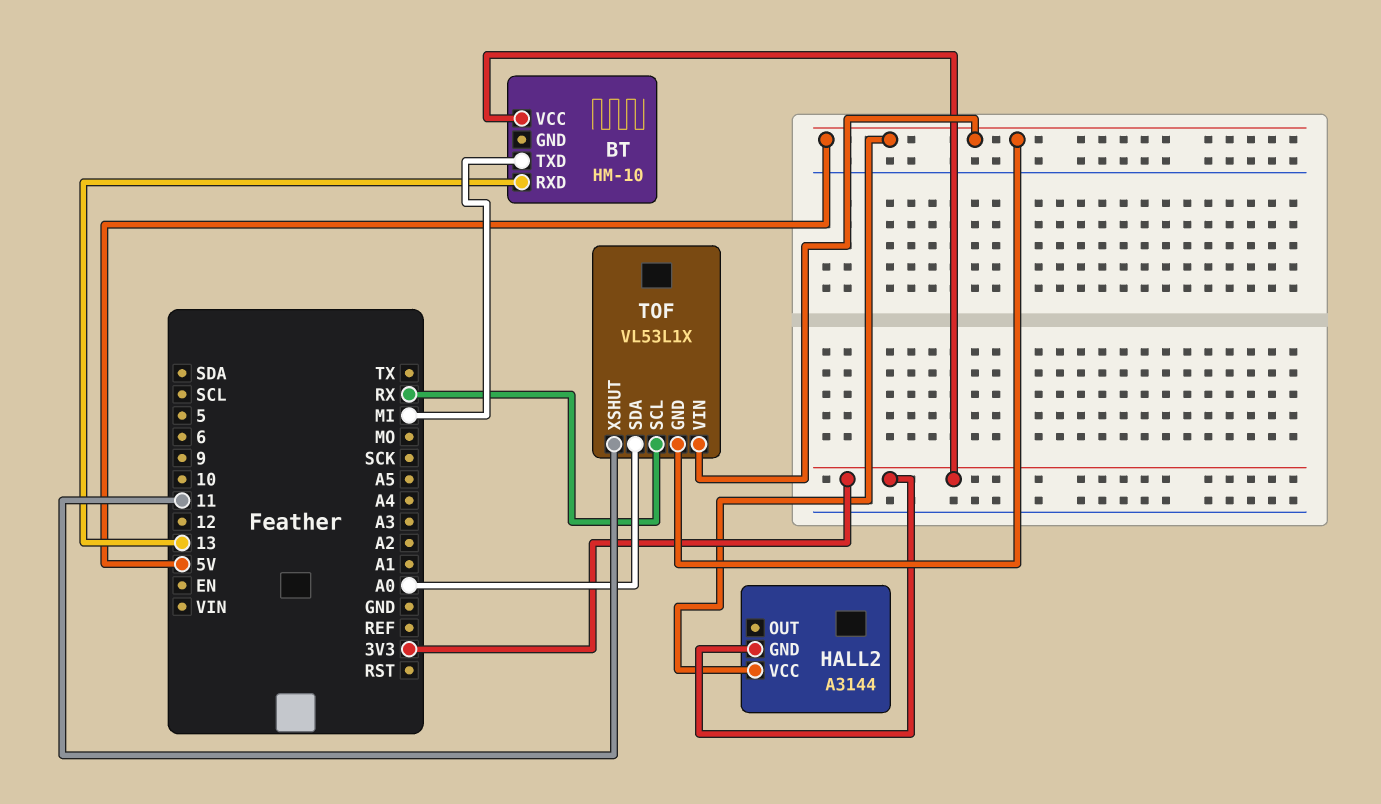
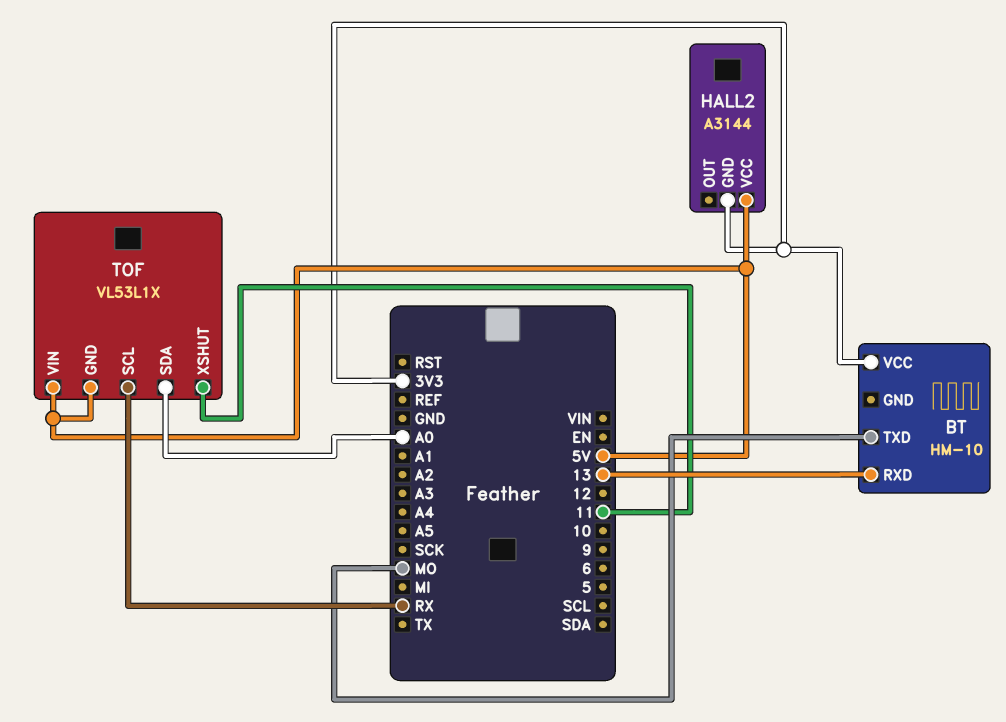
BT pin TXD: MI -> MO

